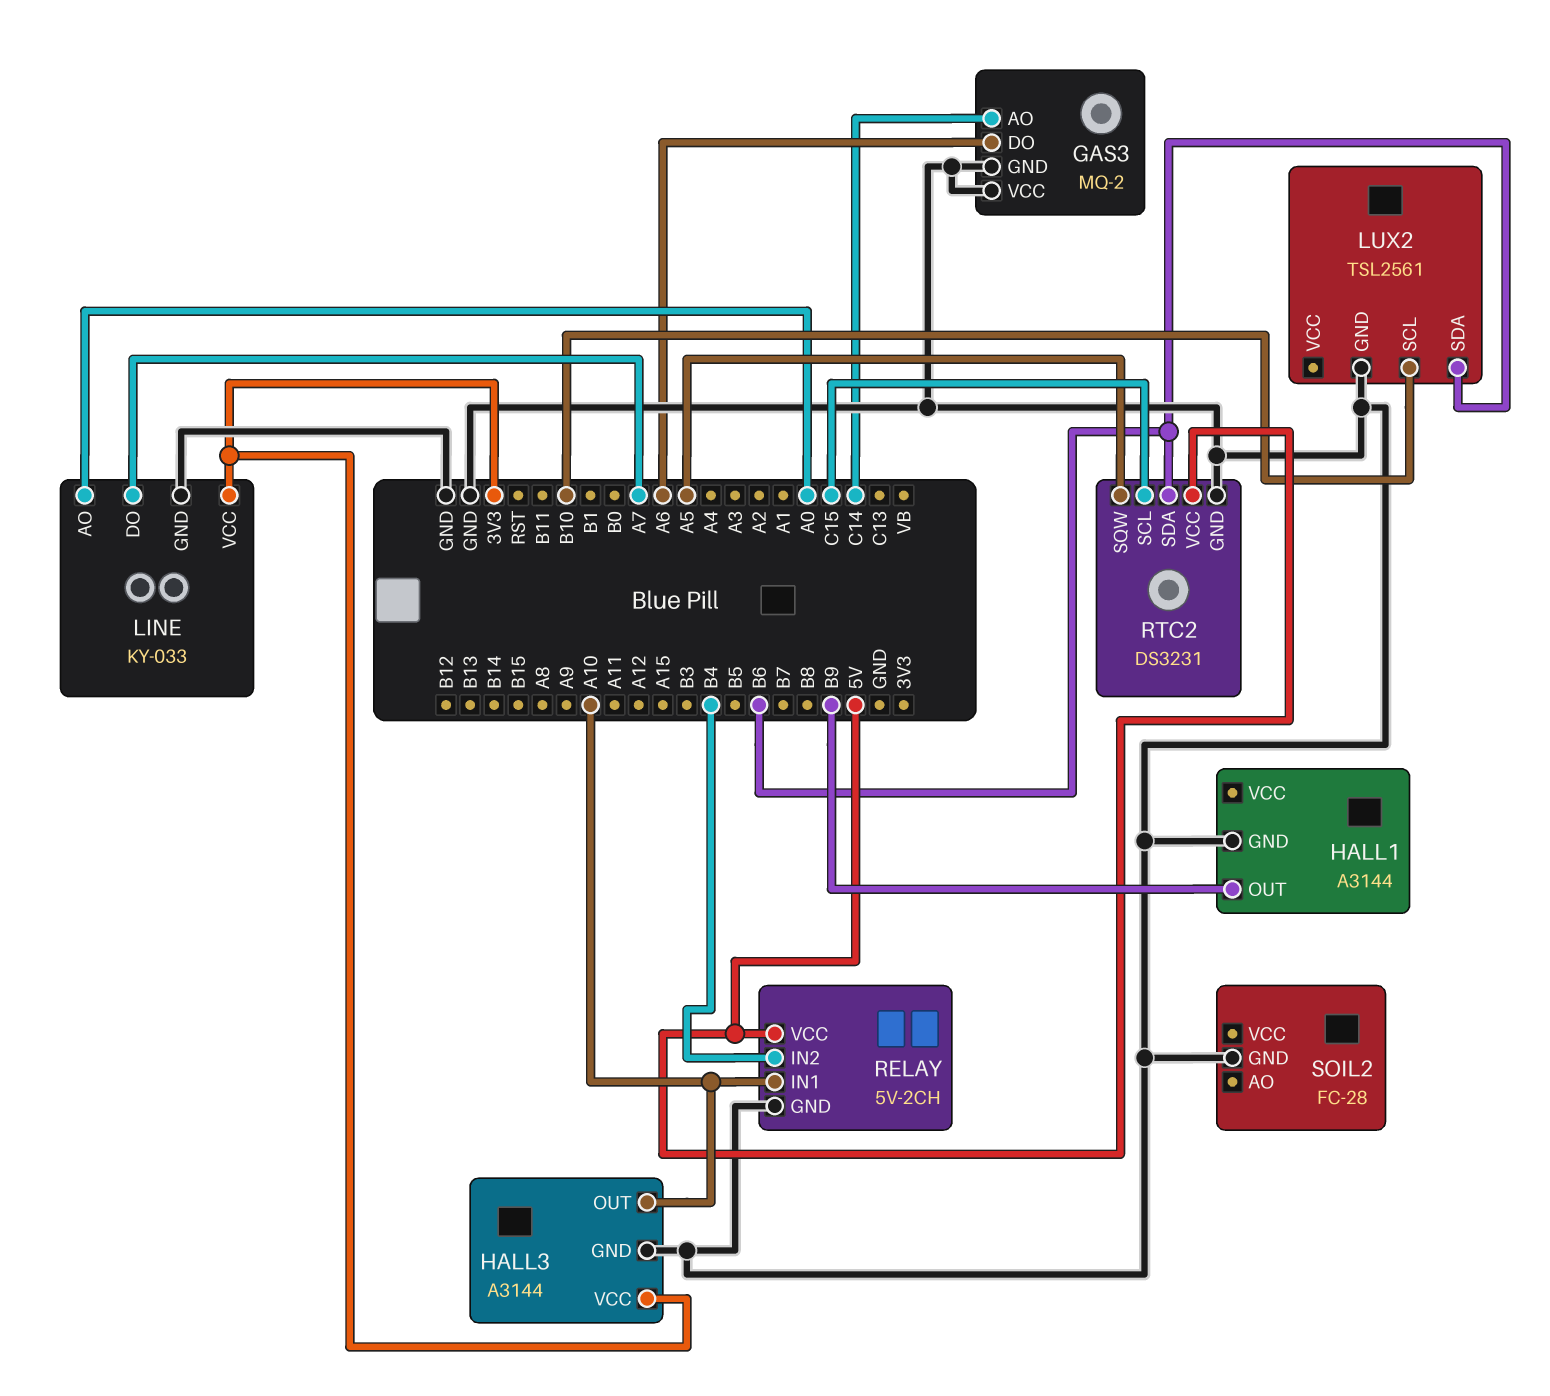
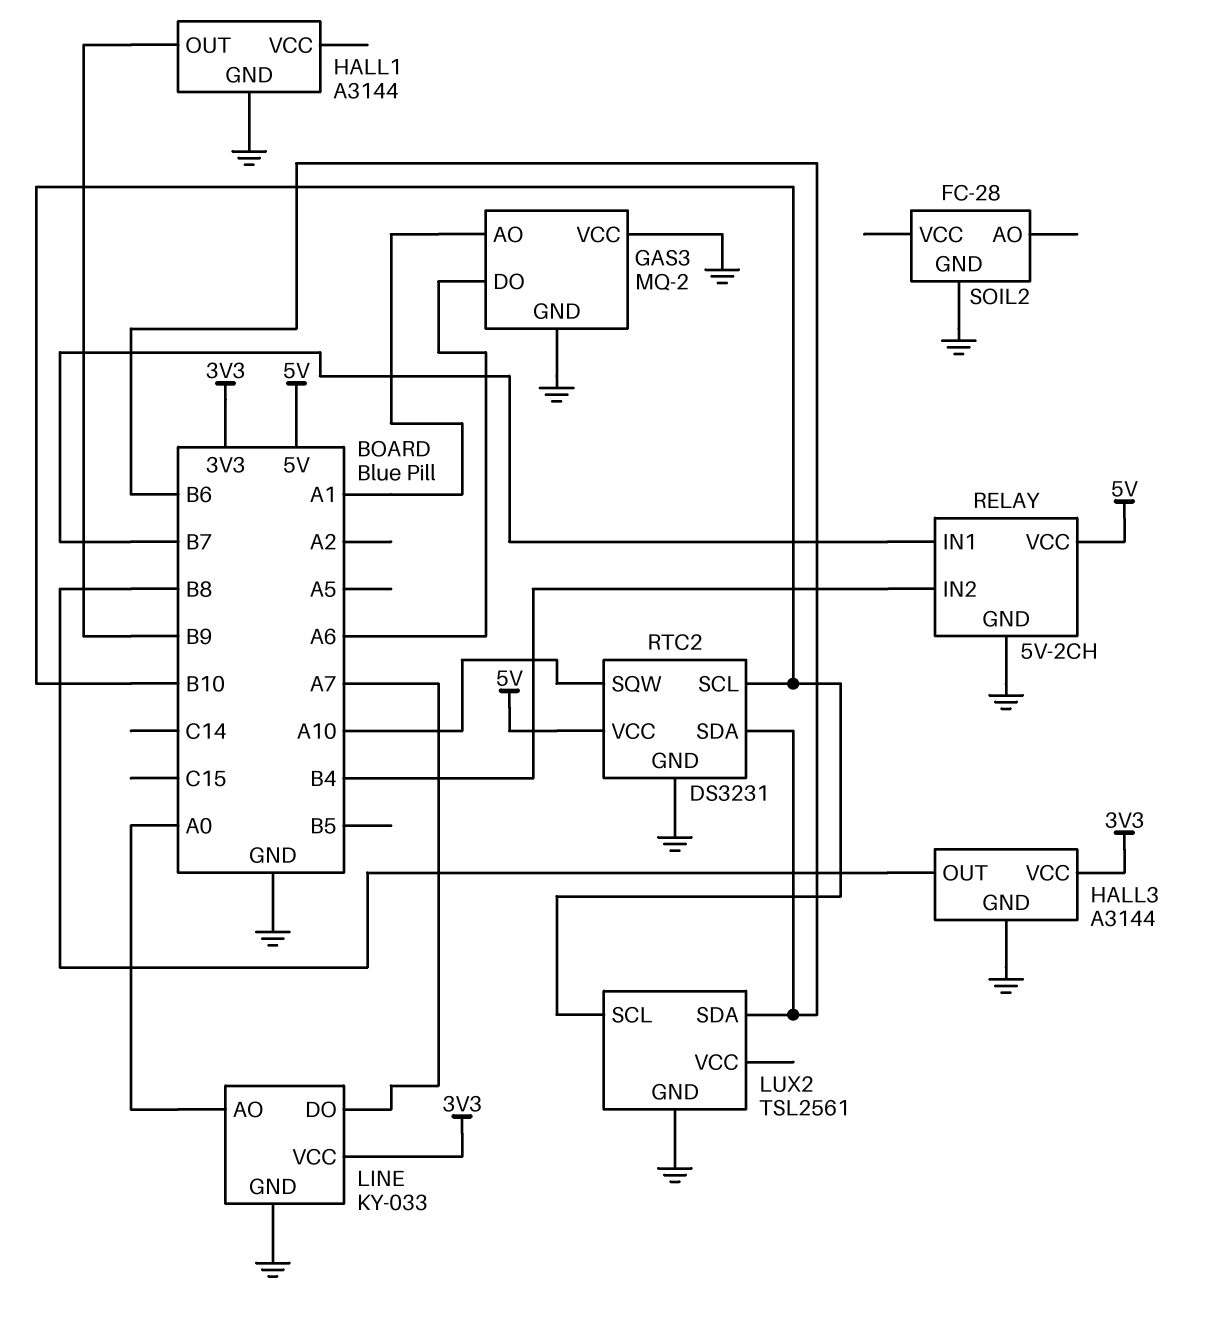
GAS3 pin AO: C14 -> A1
HALL3 pin OUT: A10 -> B8
RELAY pin IN1: A10 -> B7
RTC2 pin SCL: C15 -> B10
RTC2 pin SQW: A5 -> A10

